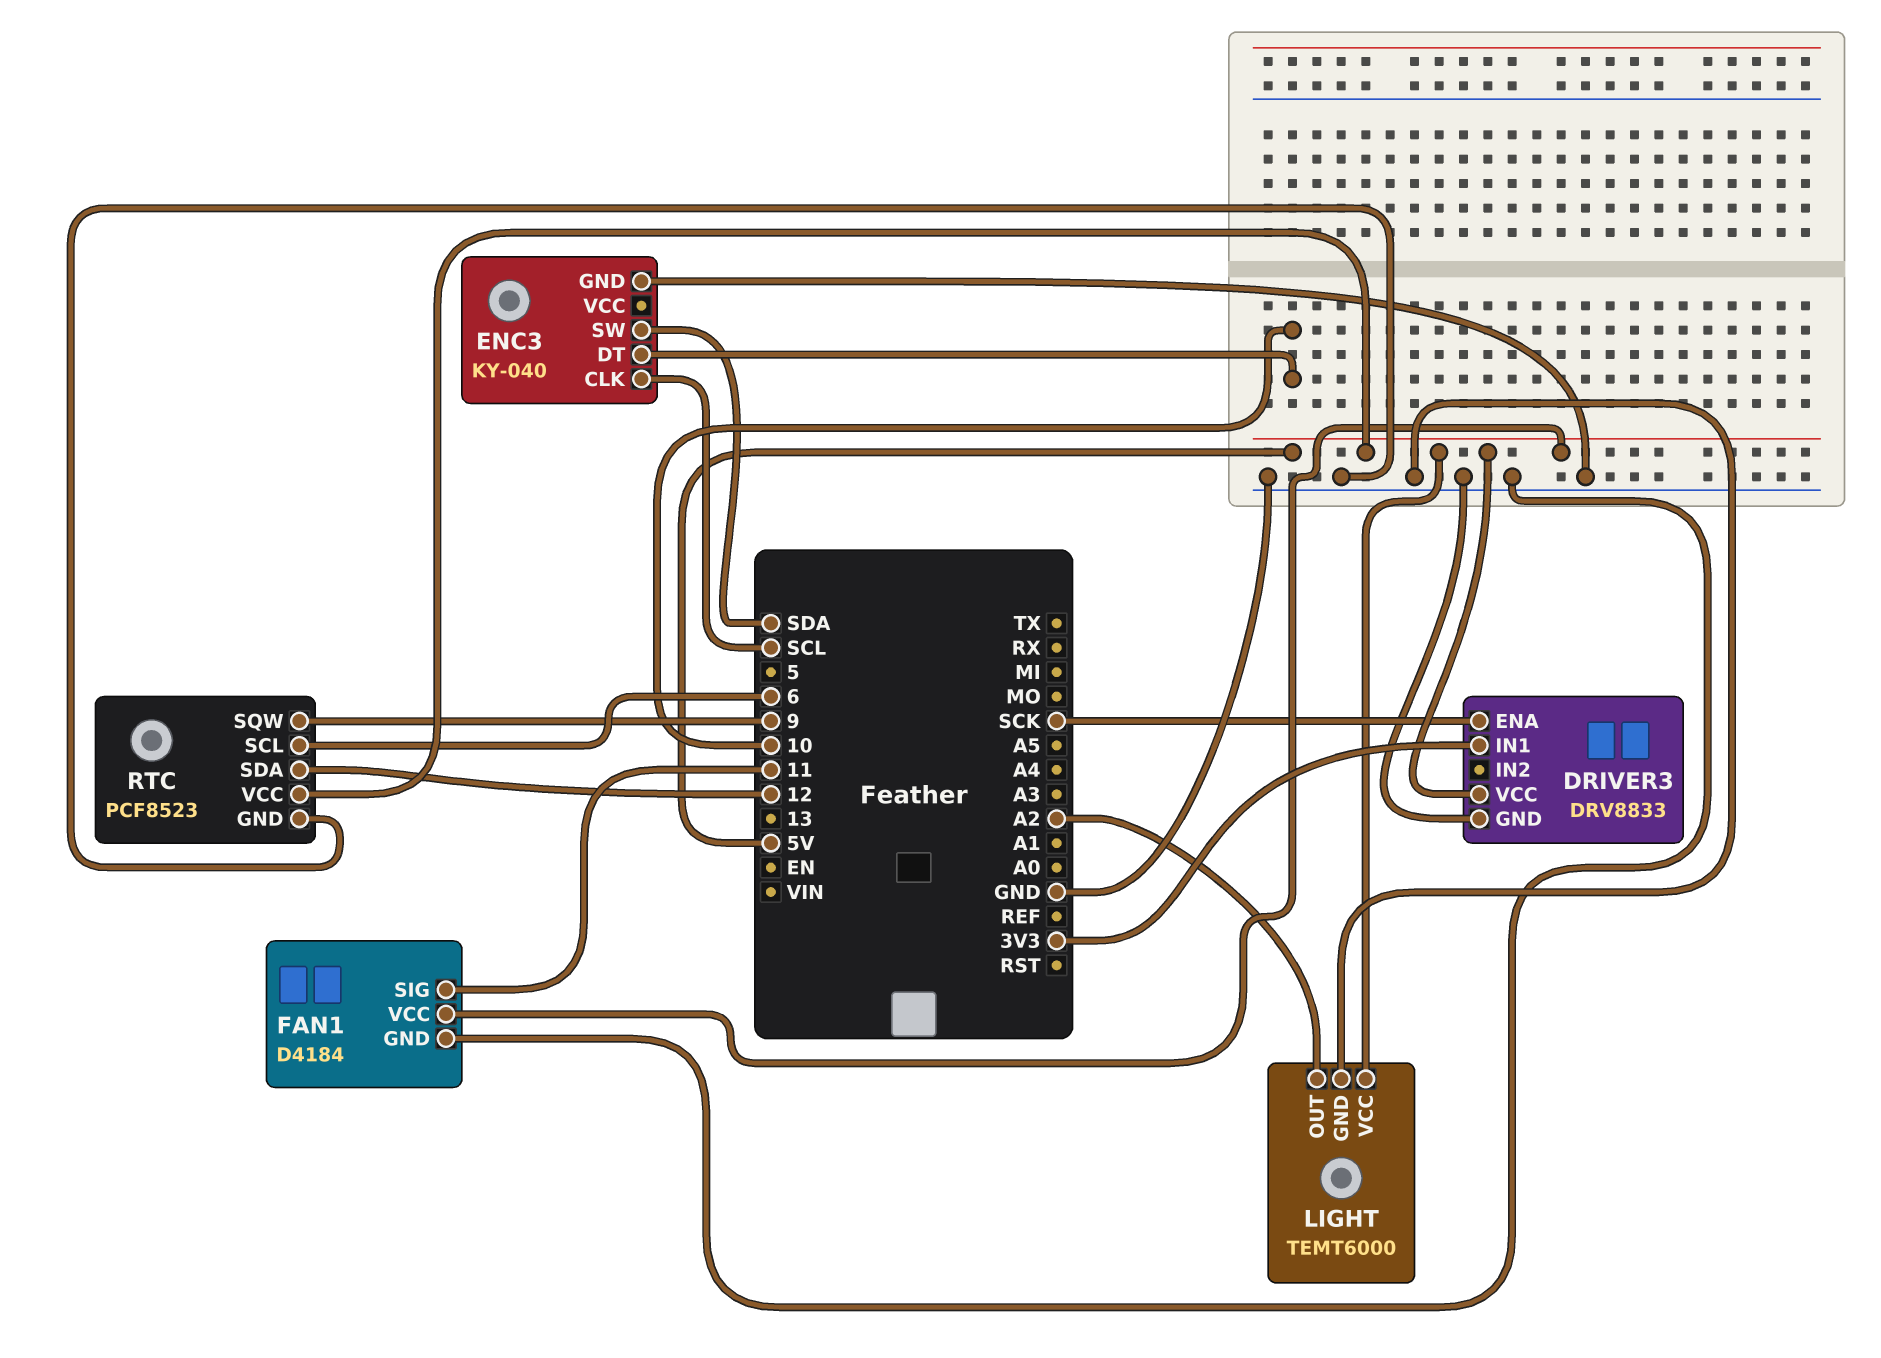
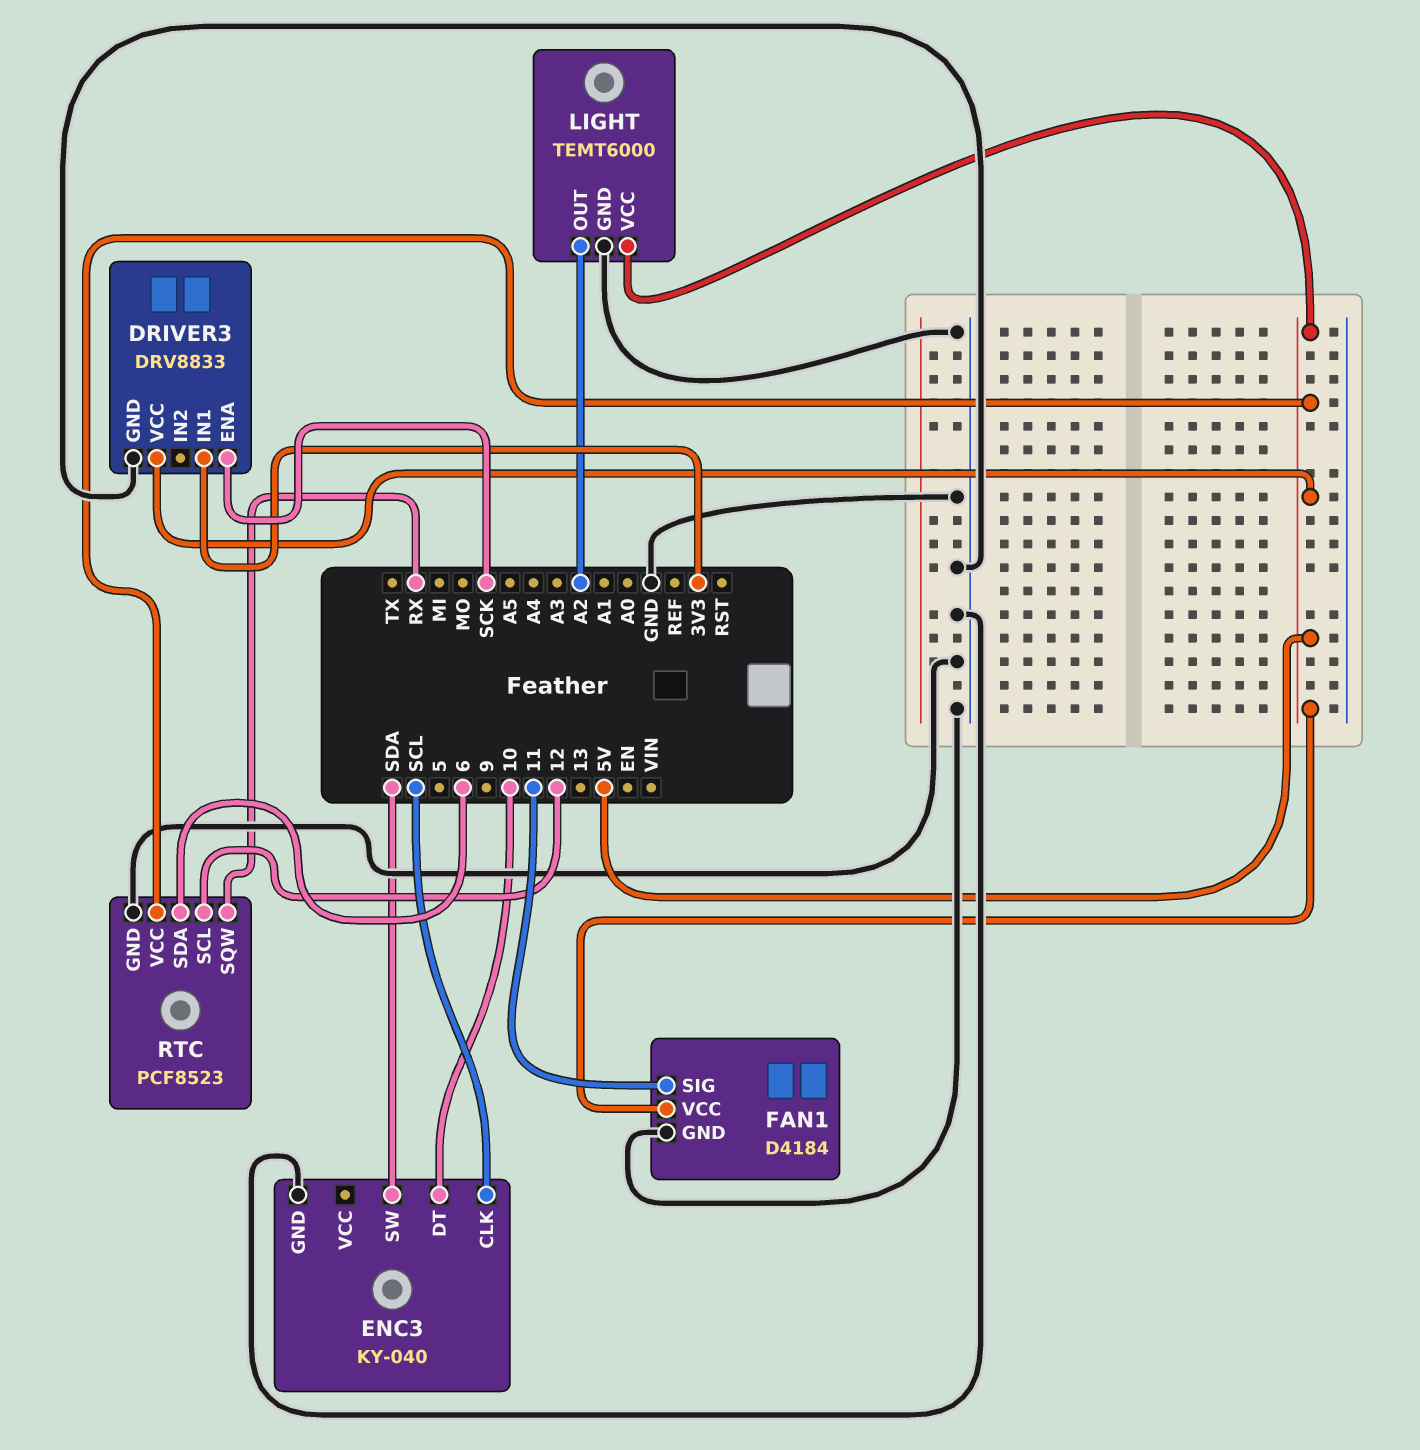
RTC pin SCL: 6 -> 12
RTC pin SDA: 12 -> 6
RTC pin SQW: 9 -> RX

